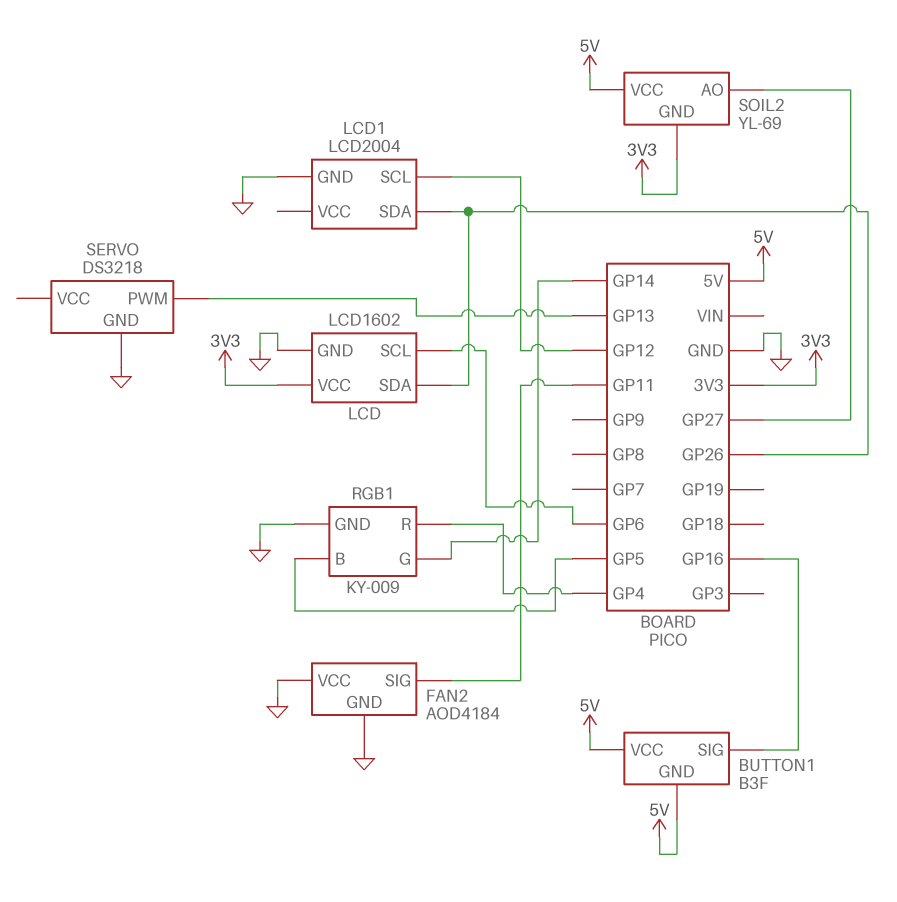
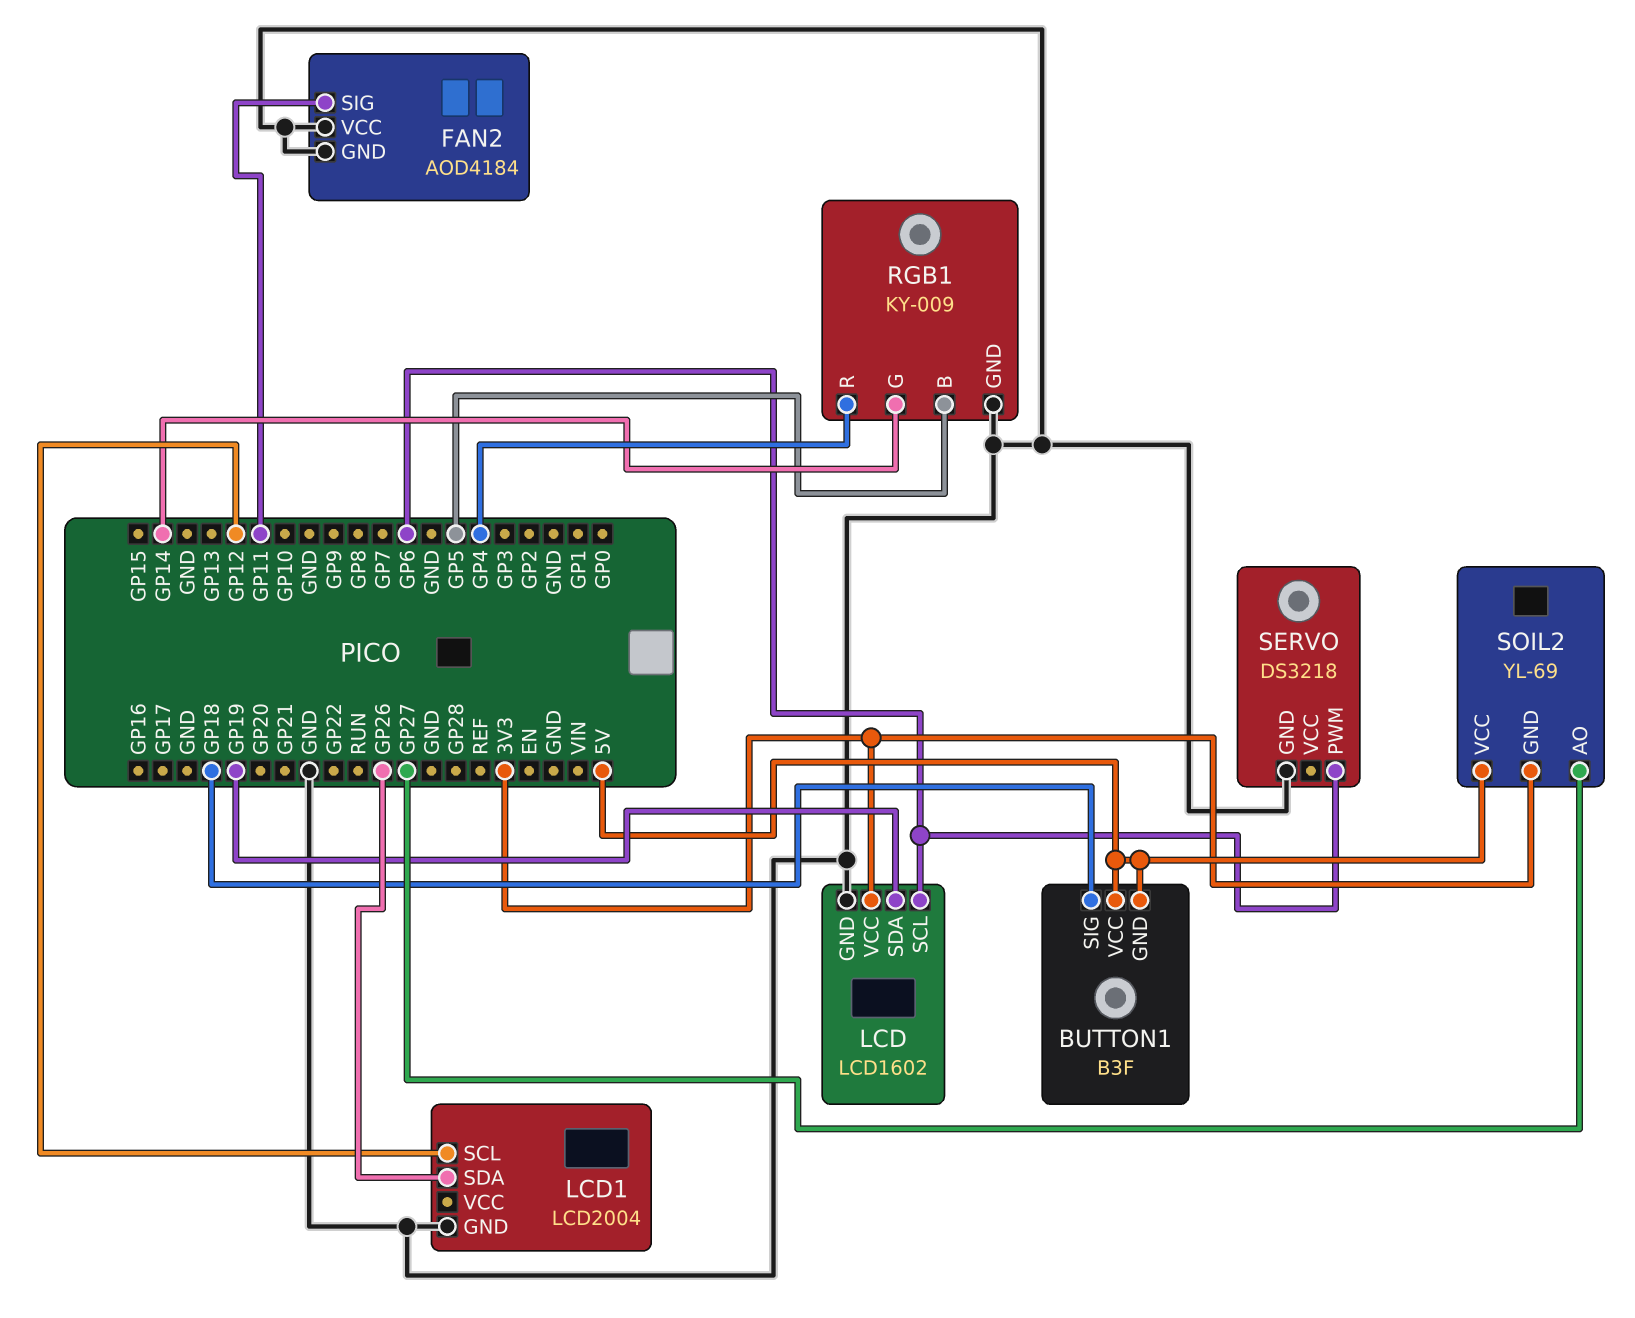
BUTTON1 pin SIG: GP16 -> GP18
LCD pin SDA: GP26 -> GP19
SERVO pin PWM: GP13 -> GP6

